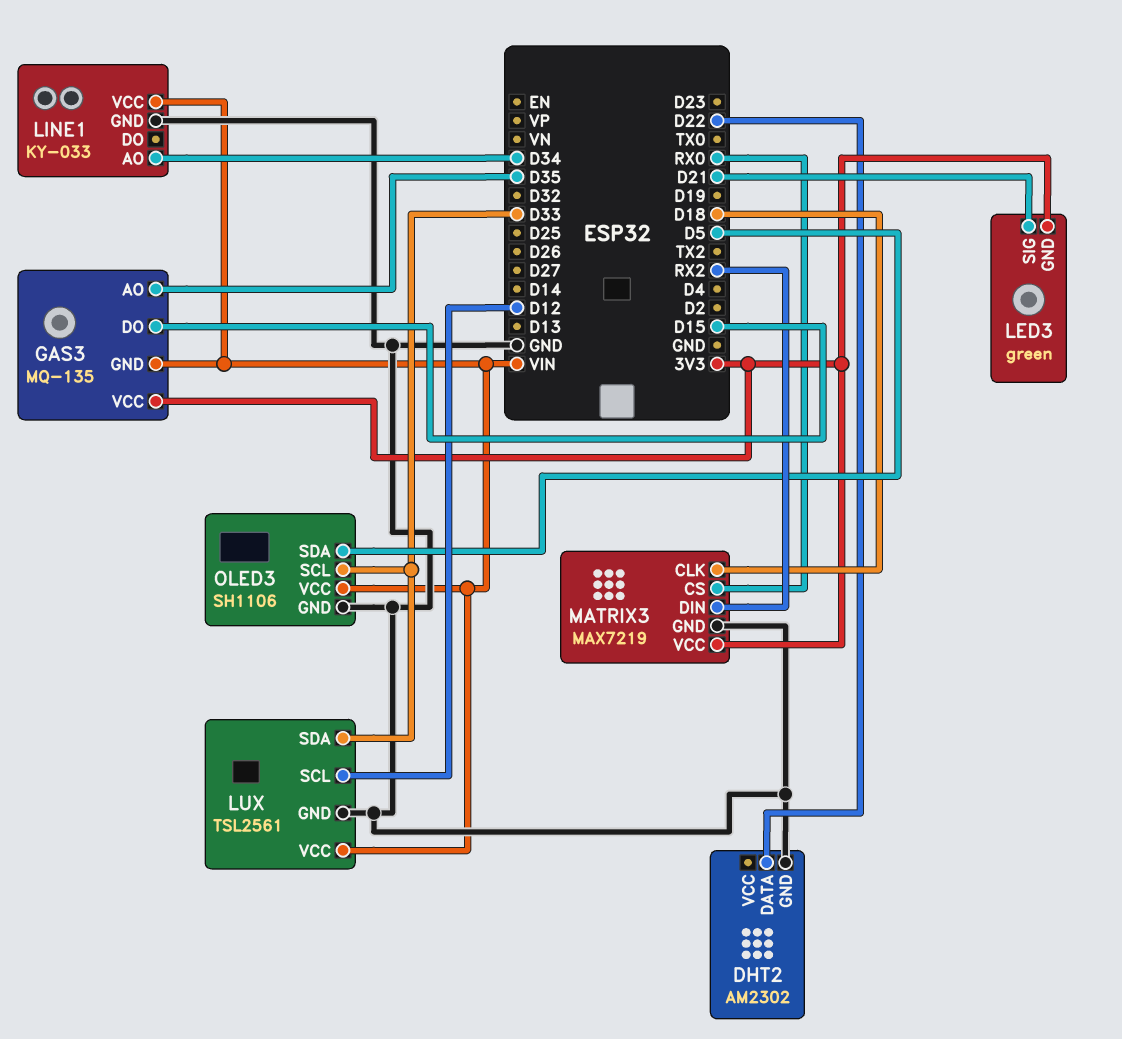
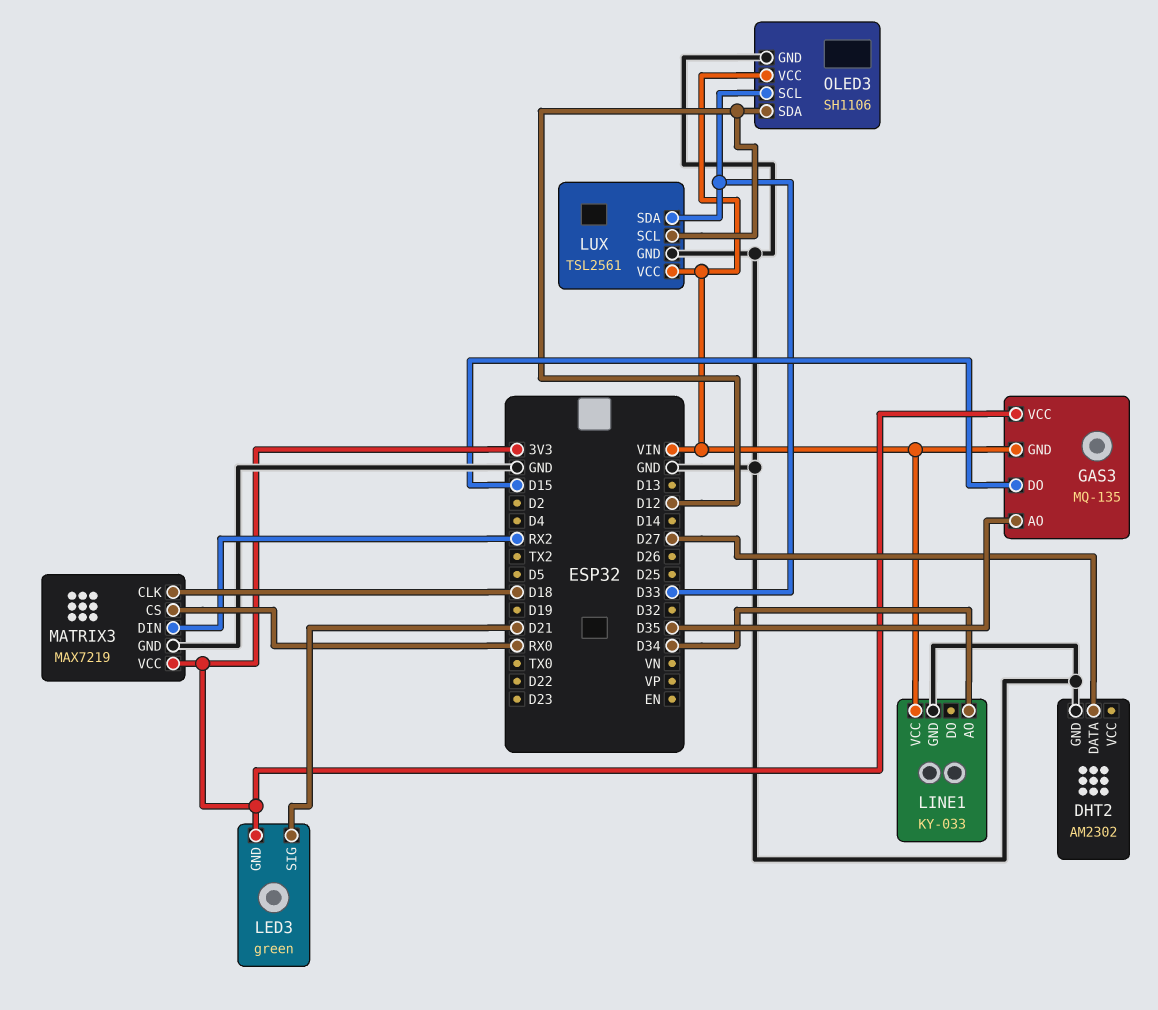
DHT2 pin DATA: D22 -> D27
OLED3 pin SDA: D5 -> D12

